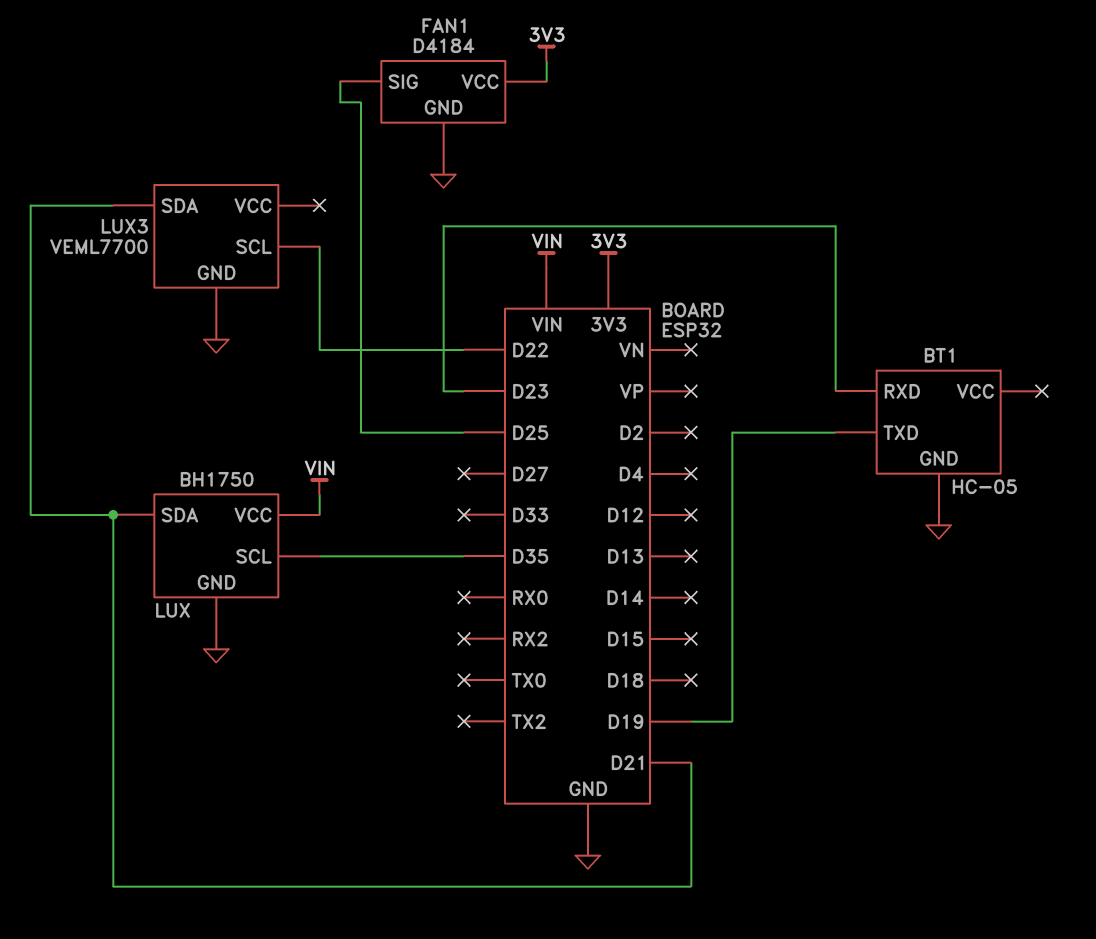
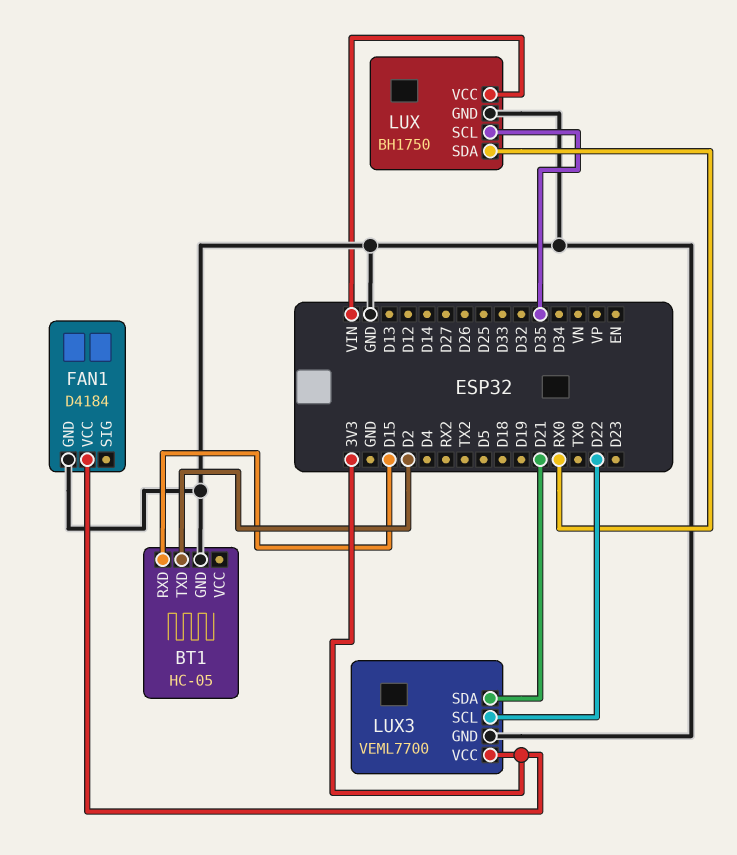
BT1 pin RXD: D23 -> D15
BT1 pin TXD: D19 -> D2
FAN1 pin SIG: D25 -> none
LUX pin SDA: D21 -> RX0
LUX3 pin VCC: none -> 3V3

